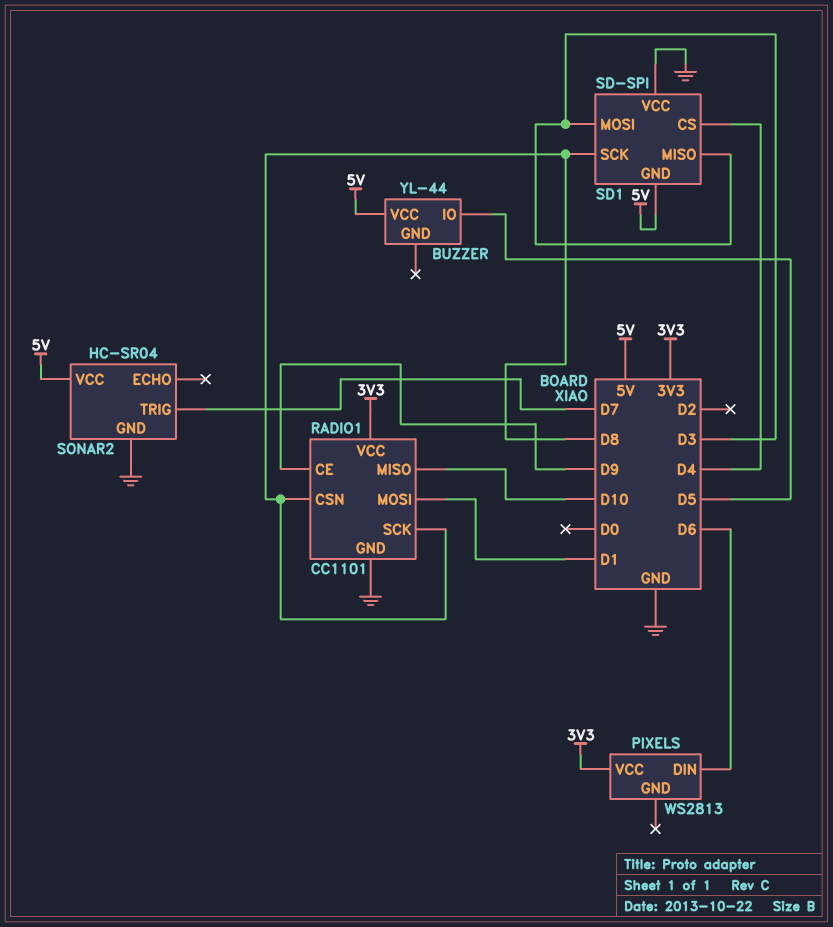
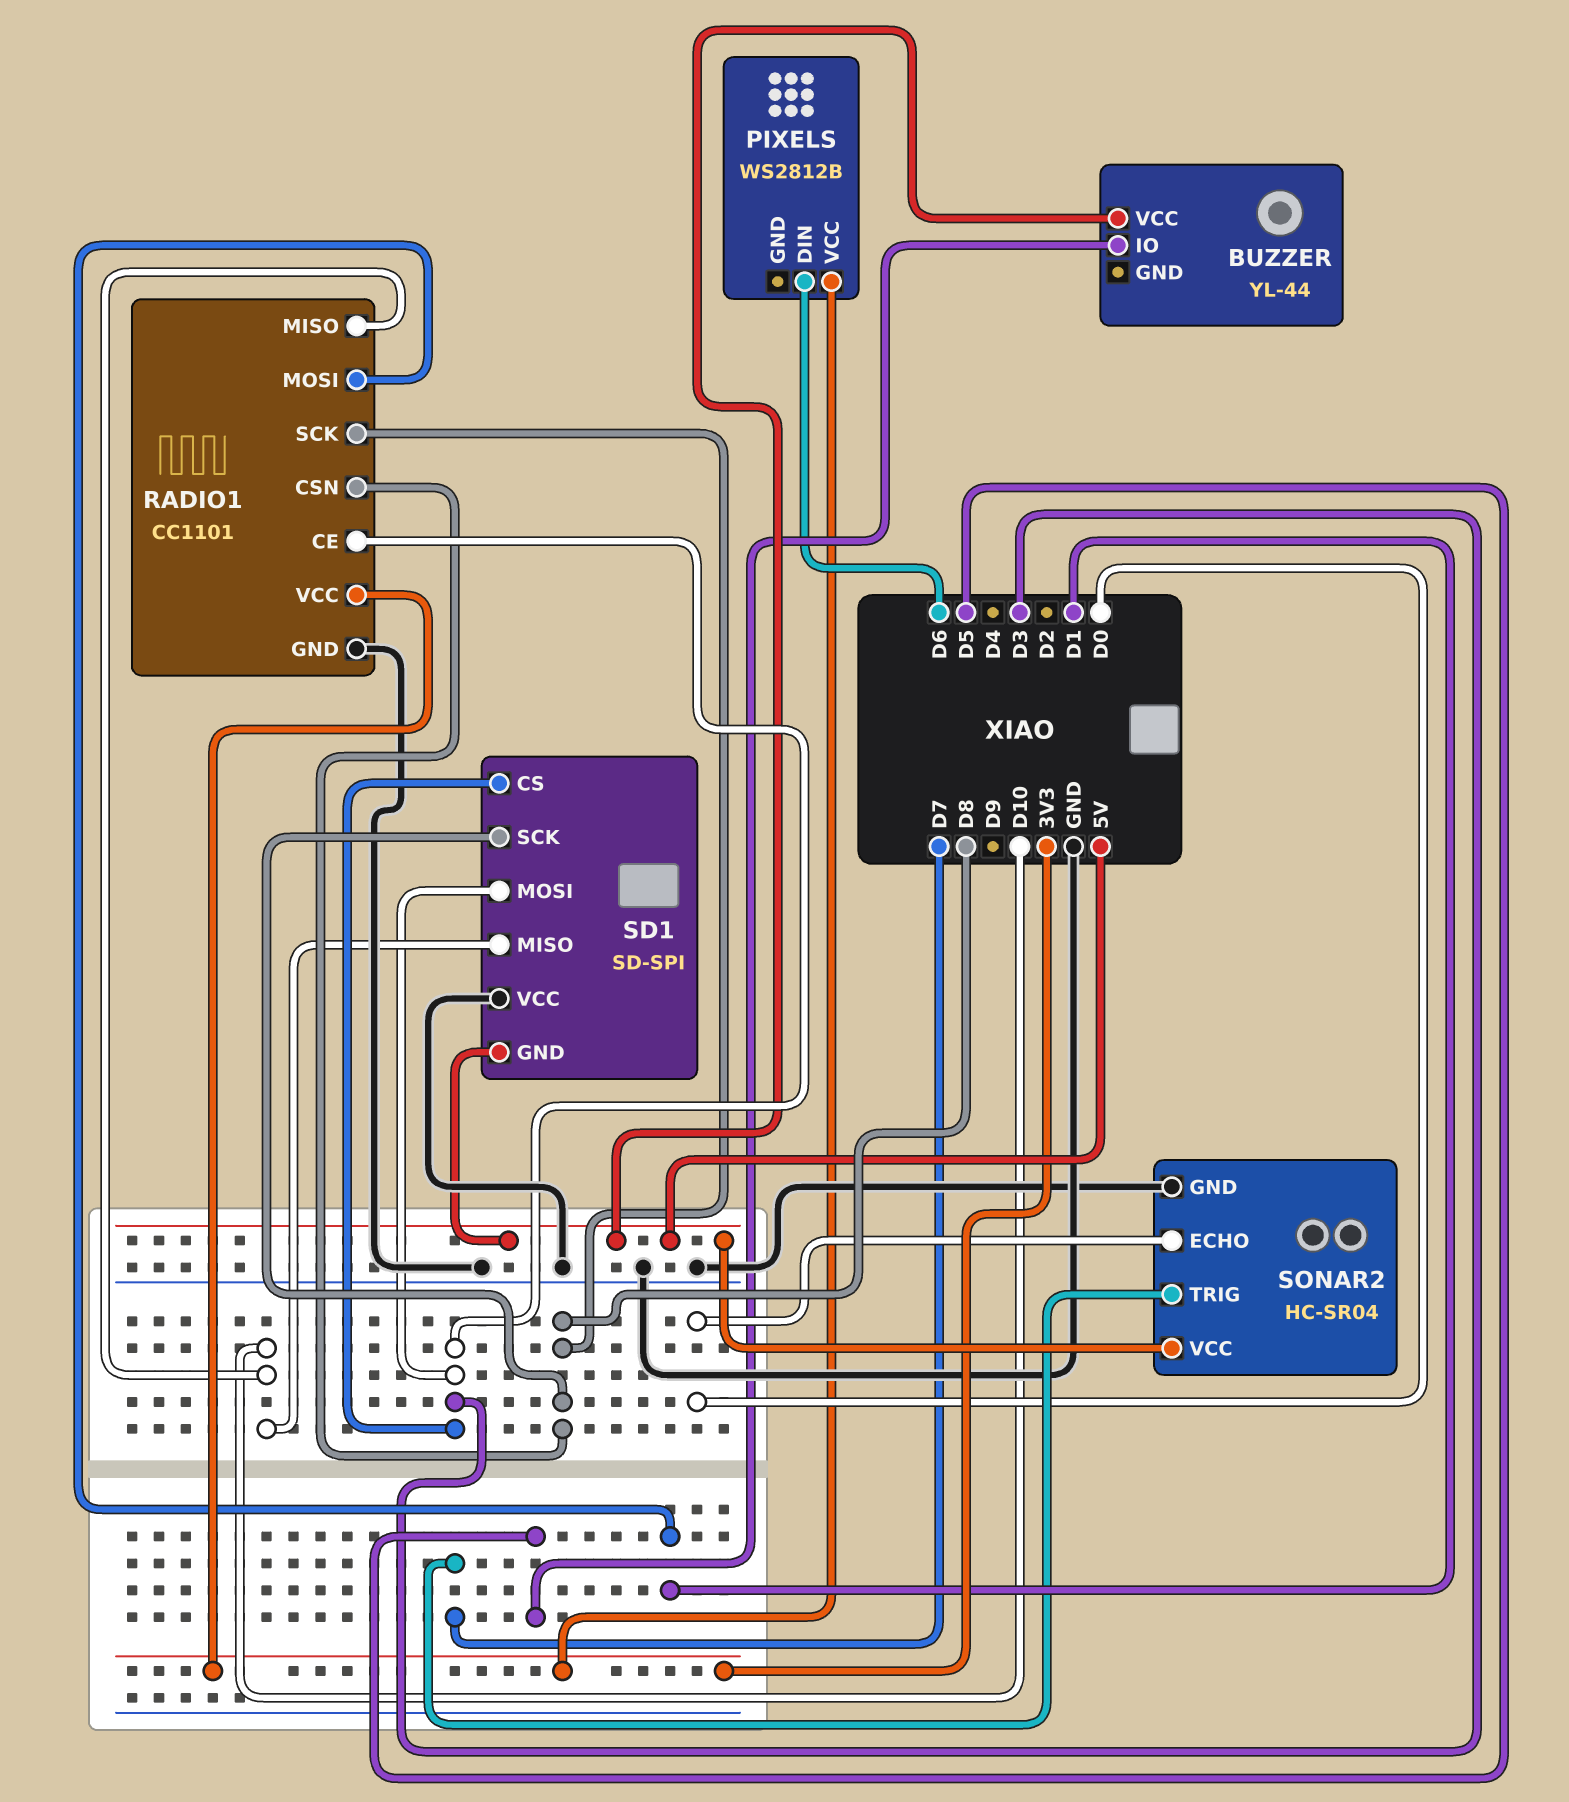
PIXELS: WS2813 -> WS2812B
RADIO1 pin CE: D9 -> D3
SD1 pin CS: D4 -> D3
SD1 pin MISO: D3 -> D10
SONAR2 pin ECHO: none -> D0

